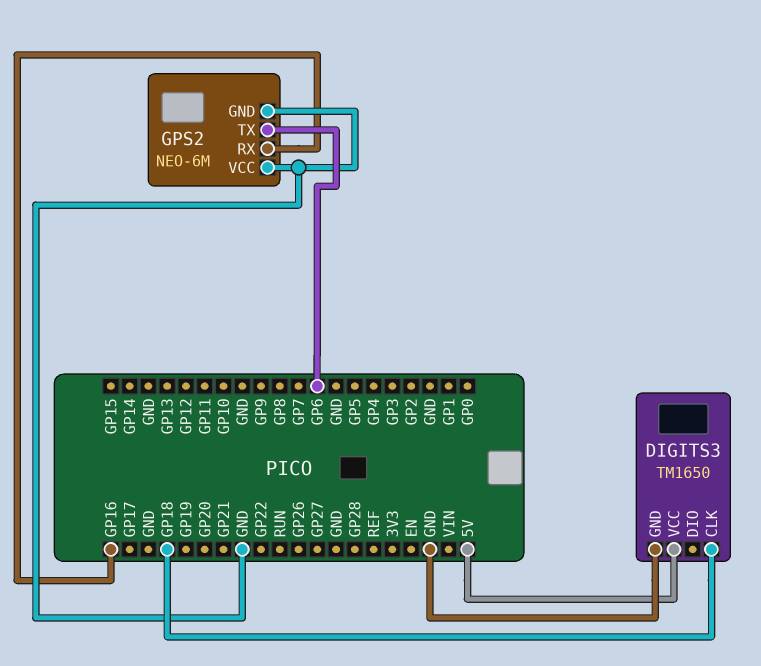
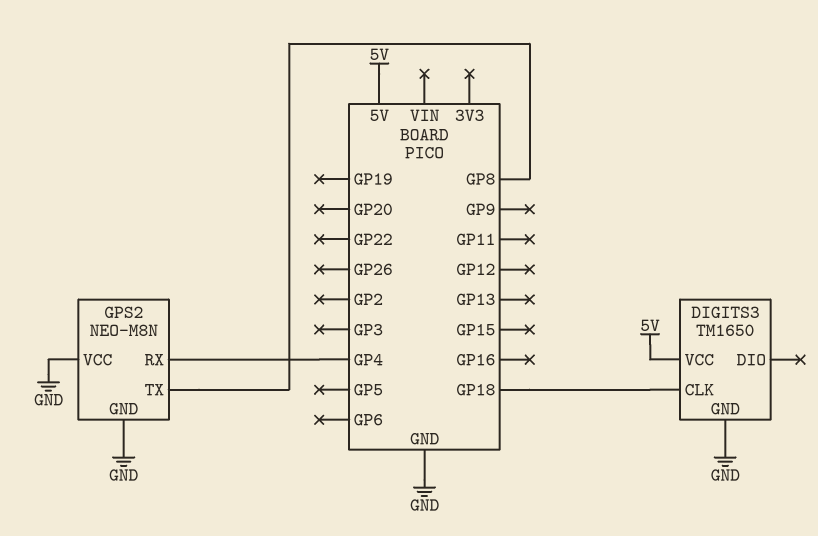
GPS2: NEO-6M -> NEO-M8N
GPS2 pin RX: GP16 -> GP4
GPS2 pin TX: GP6 -> GP8

